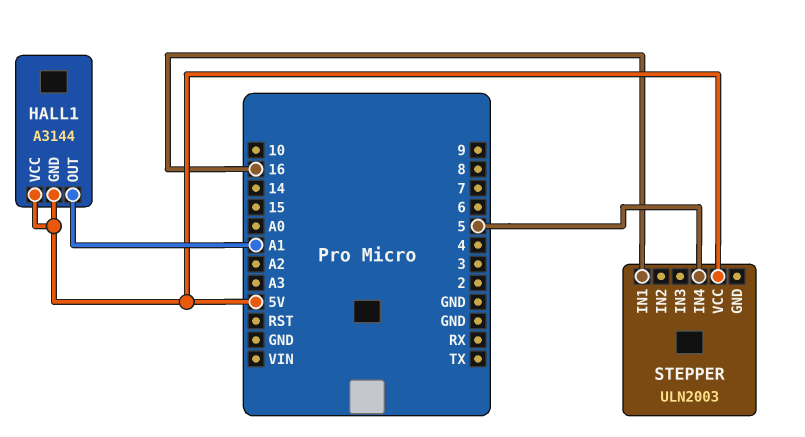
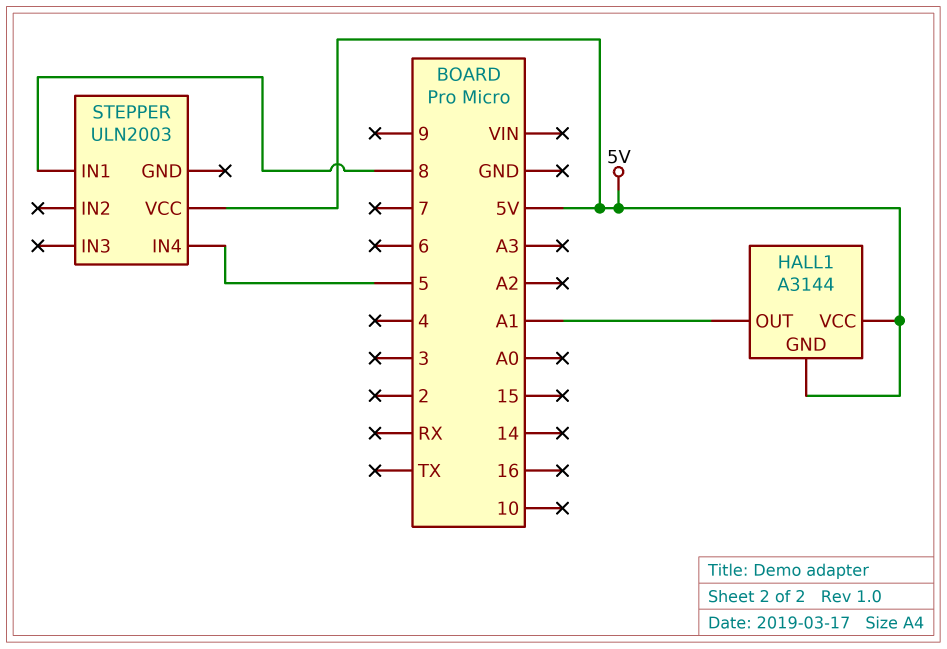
STEPPER pin IN1: 16 -> 8

